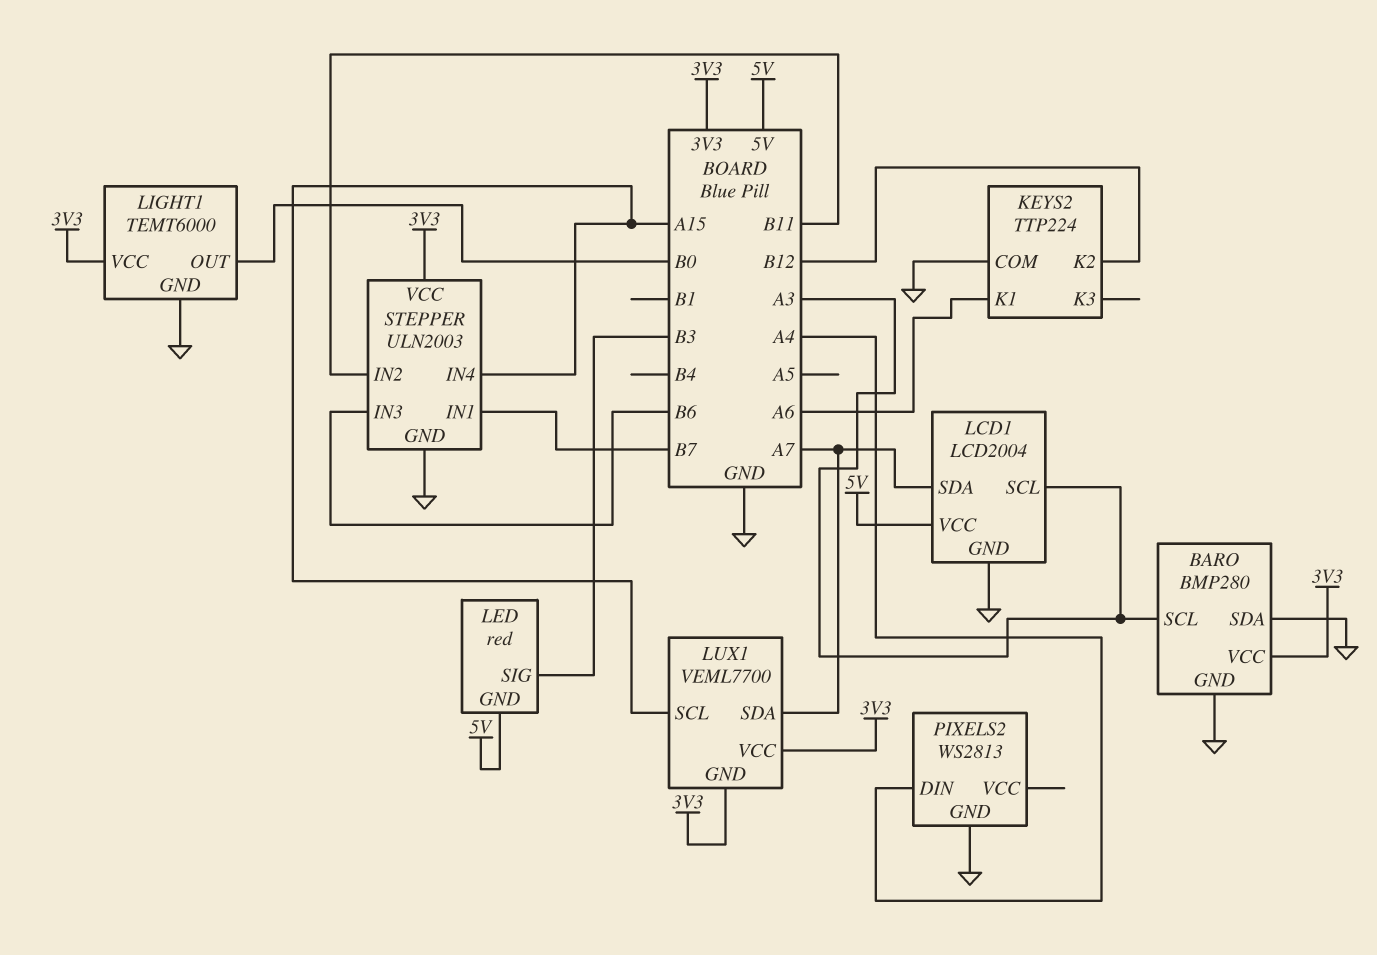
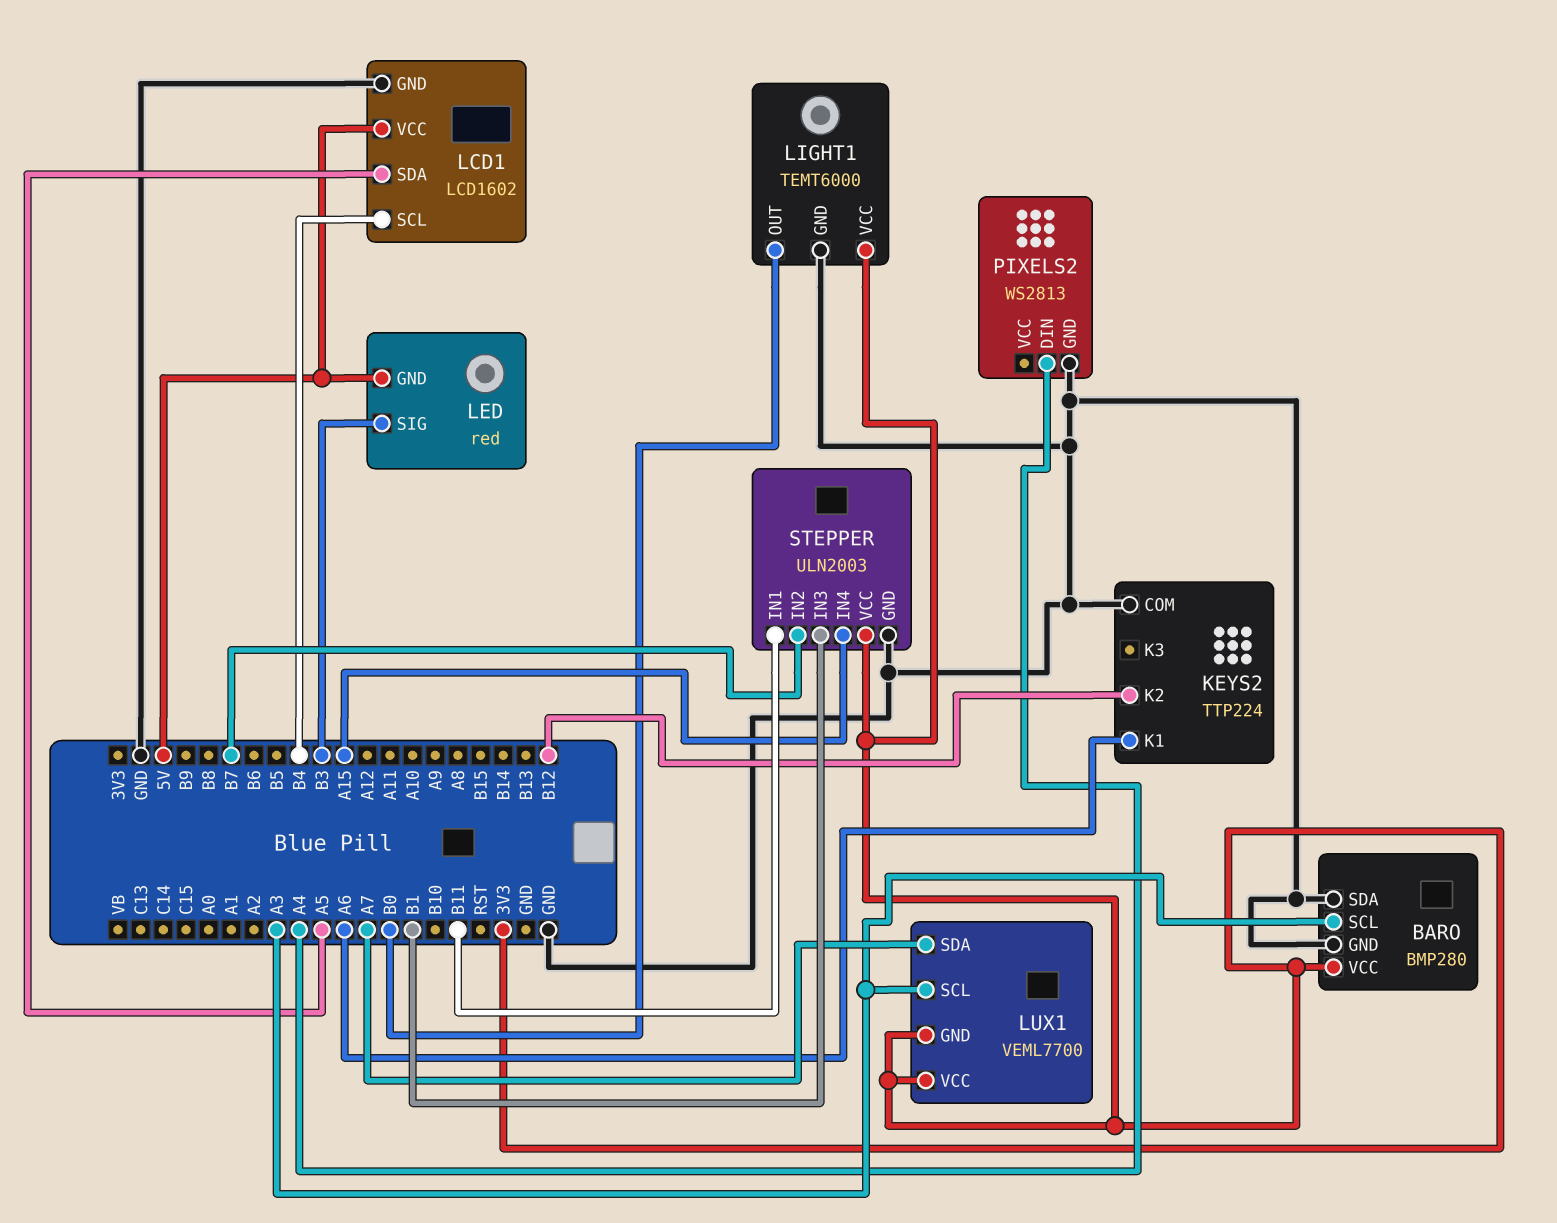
LCD1: LCD2004 -> LCD1602
LCD1 pin SCL: A3 -> B4
LCD1 pin SDA: A7 -> A5
LUX1 pin SCL: A15 -> A3
STEPPER pin IN1: B7 -> B11
STEPPER pin IN2: B11 -> B7
STEPPER pin IN3: B6 -> B1

